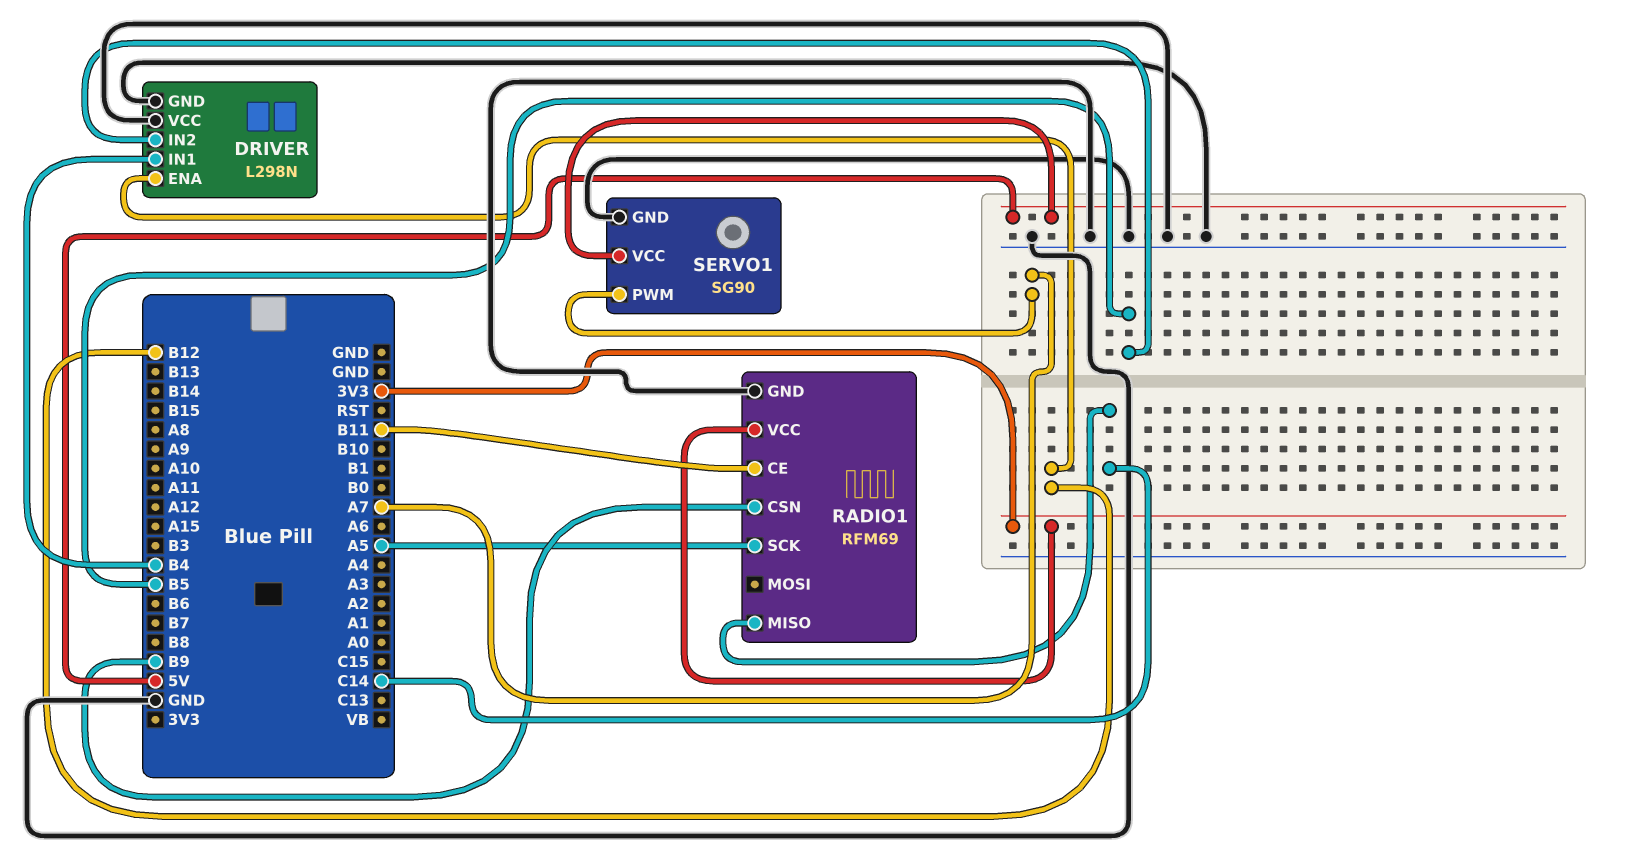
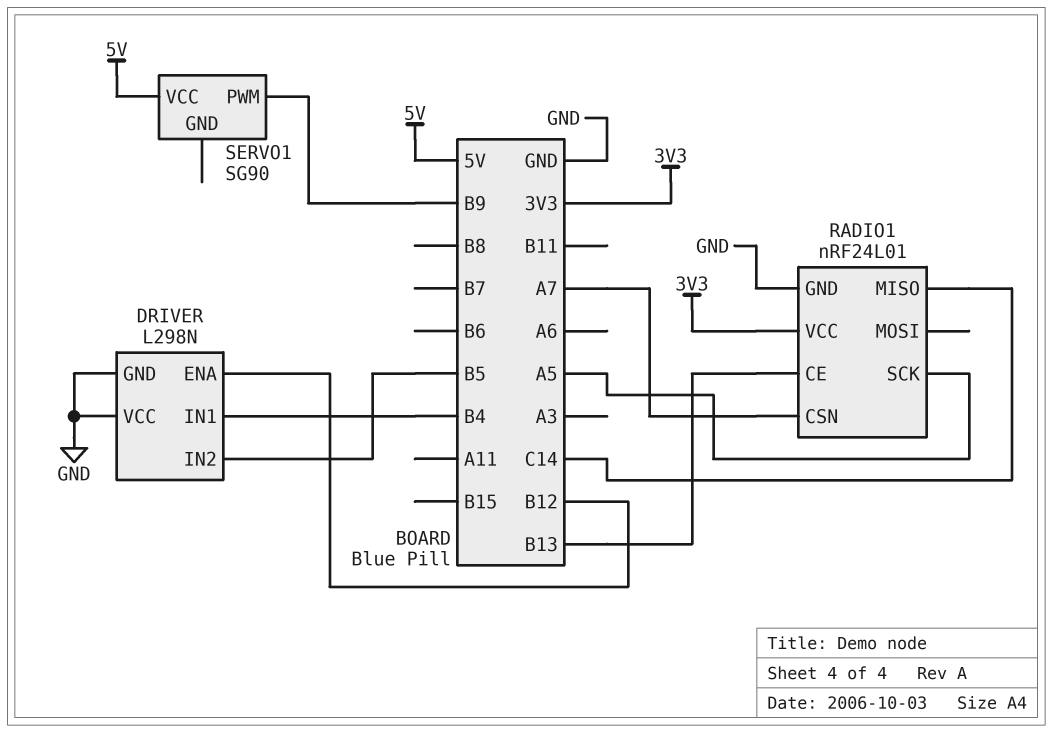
RADIO1: RFM69 -> nRF24L01
RADIO1 pin CE: B11 -> B13
RADIO1 pin CSN: B9 -> A7
SERVO1 pin GND: GND -> none
SERVO1 pin PWM: A7 -> B9

